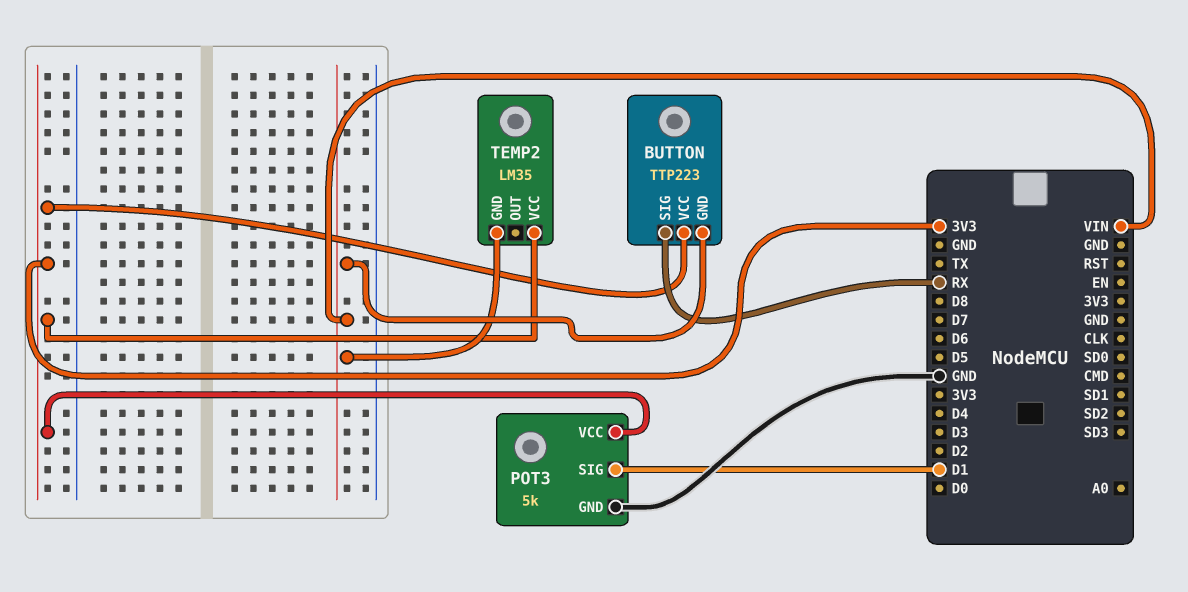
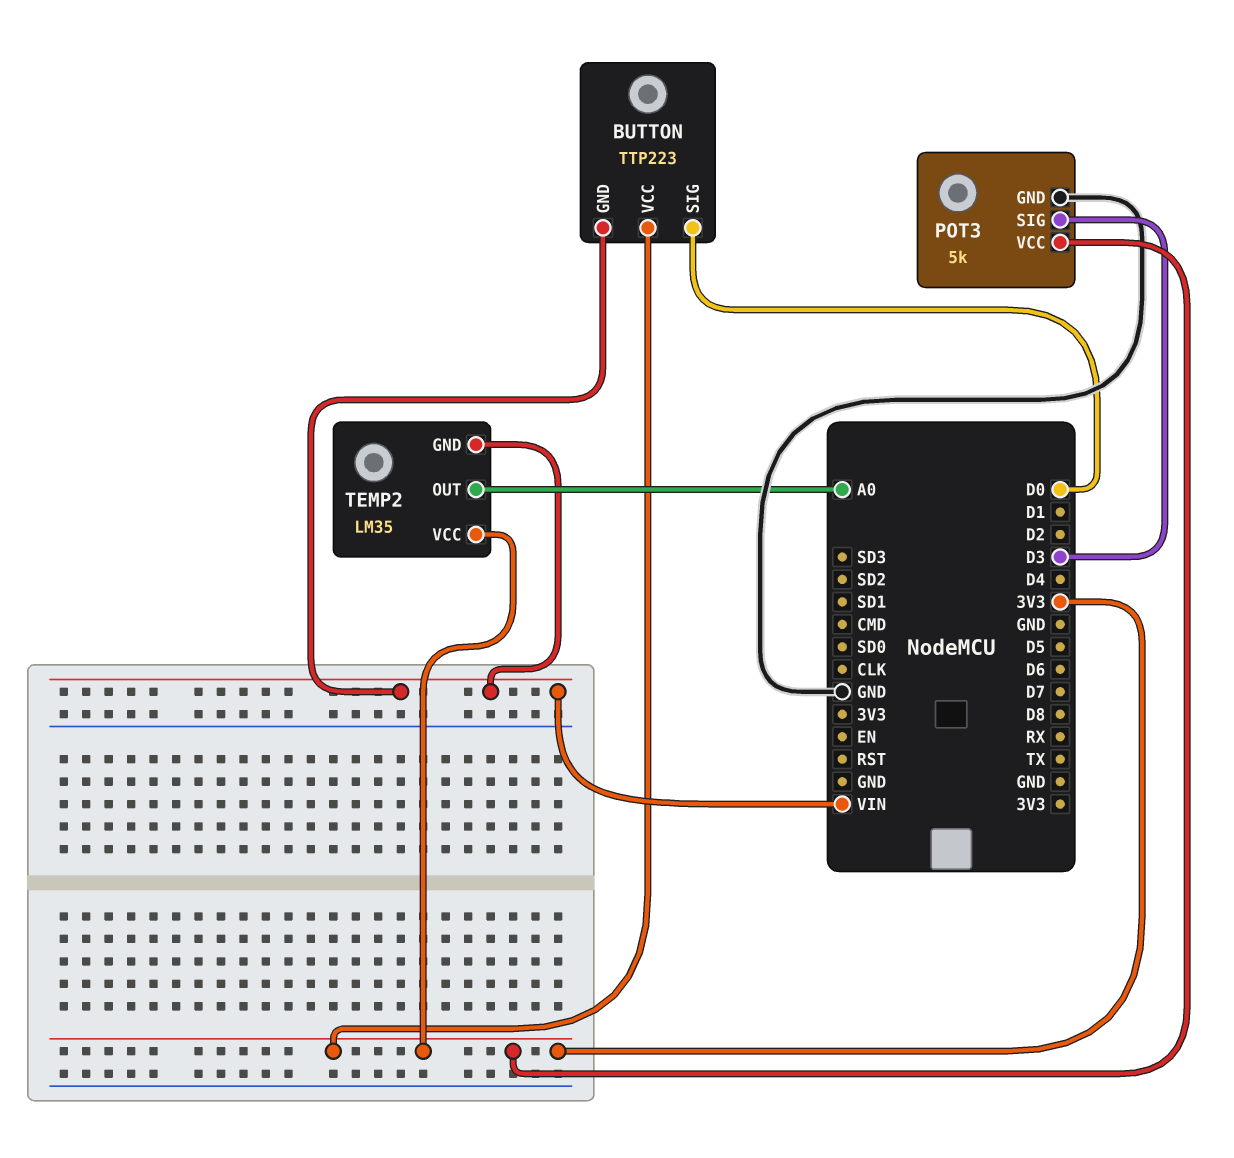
BUTTON pin SIG: RX -> D0
POT3 pin SIG: D1 -> D3
TEMP2 pin OUT: none -> A0

